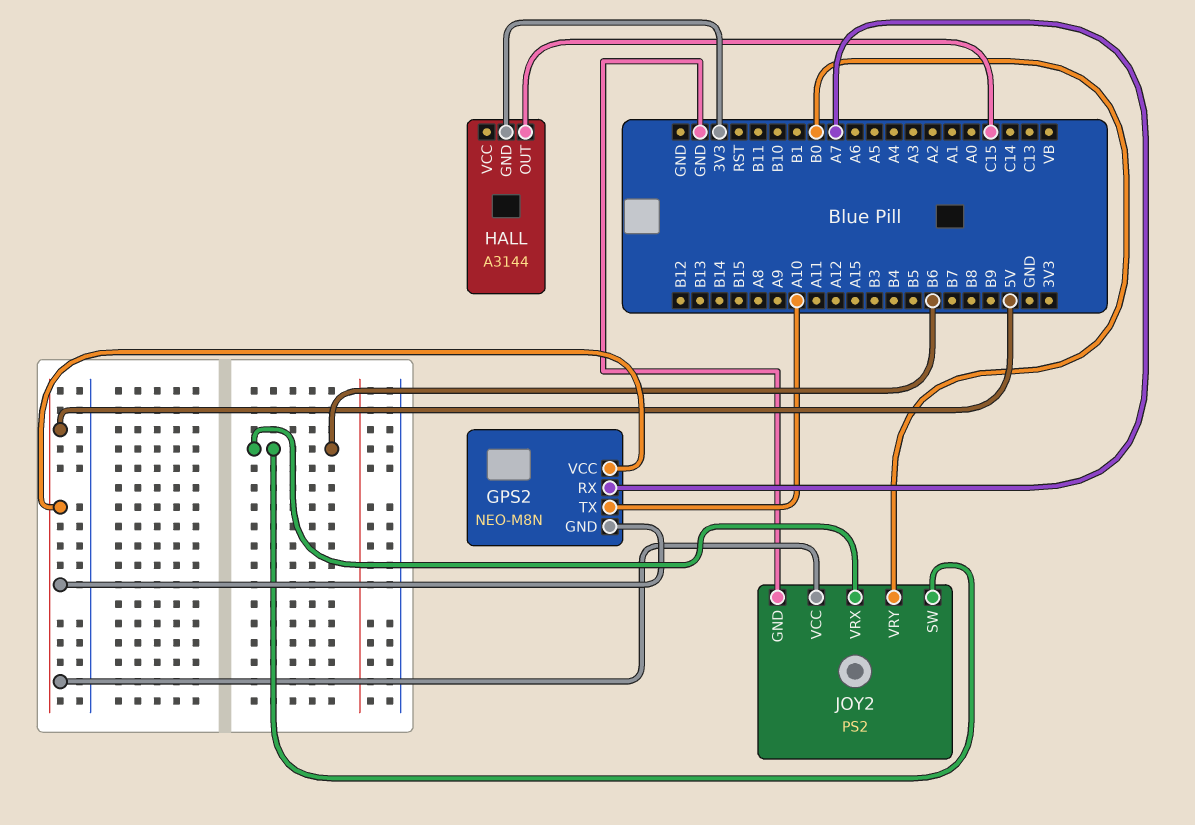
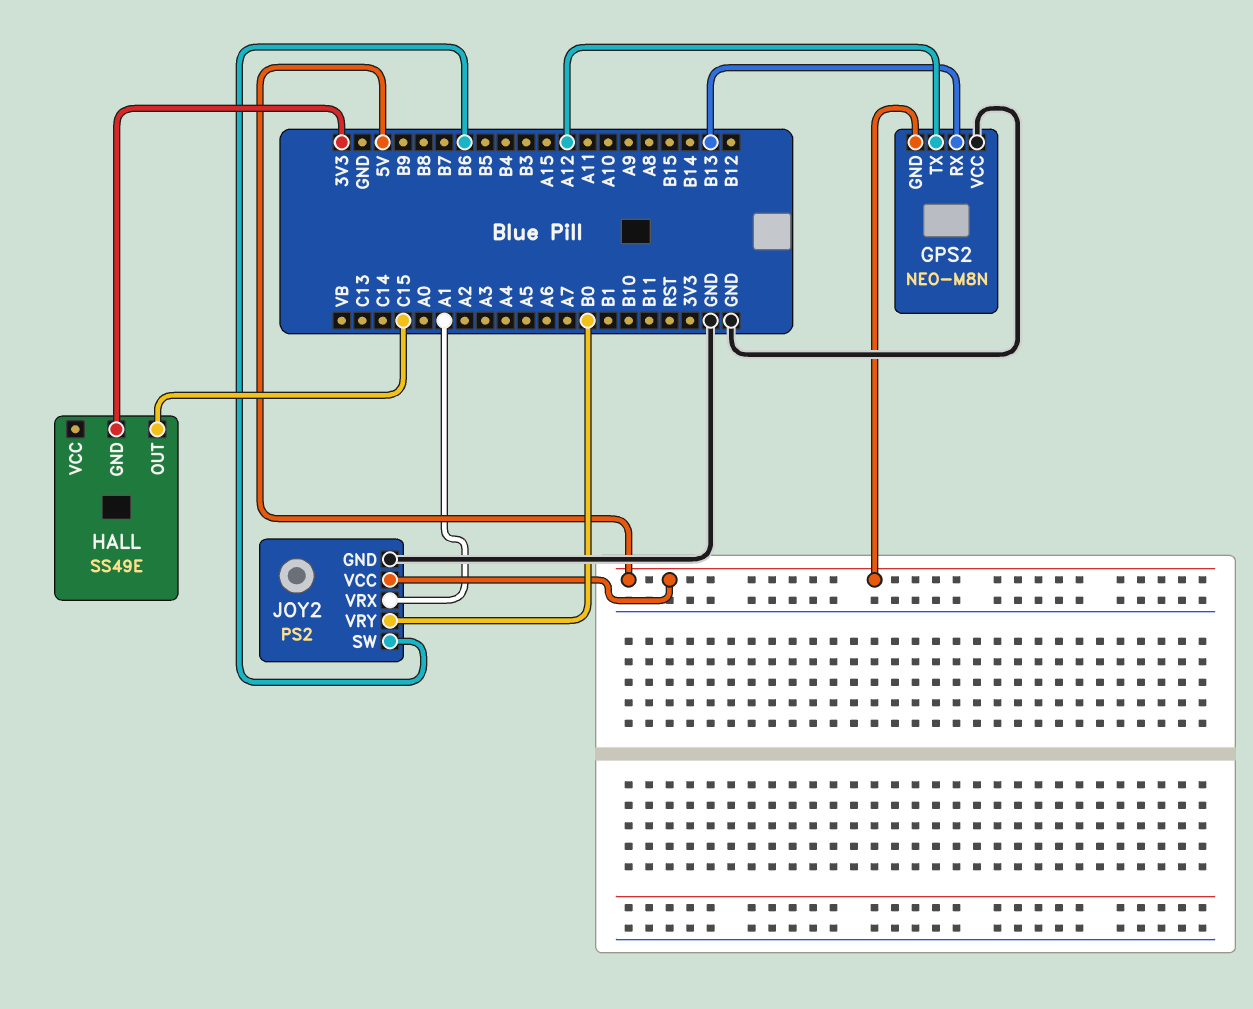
GPS2 pin RX: A7 -> B13
GPS2 pin TX: A10 -> A12
GPS2 pin VCC: 5V -> GND
HALL: A3144 -> SS49E
JOY2 pin VRX: B6 -> A1

